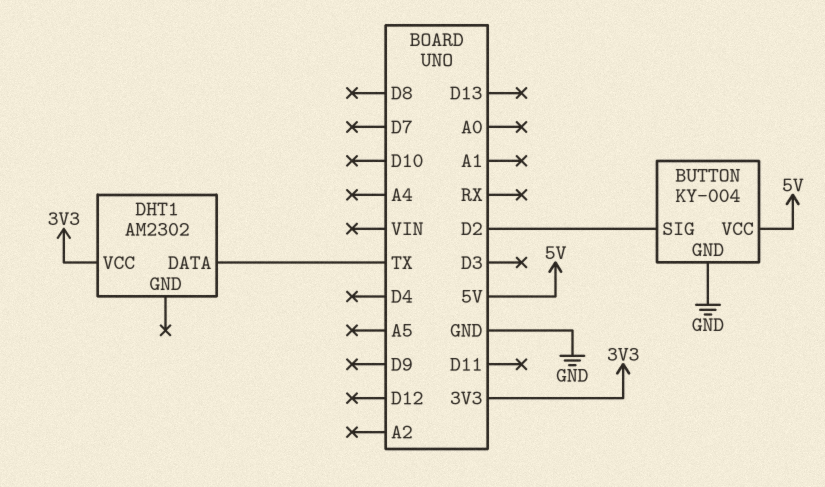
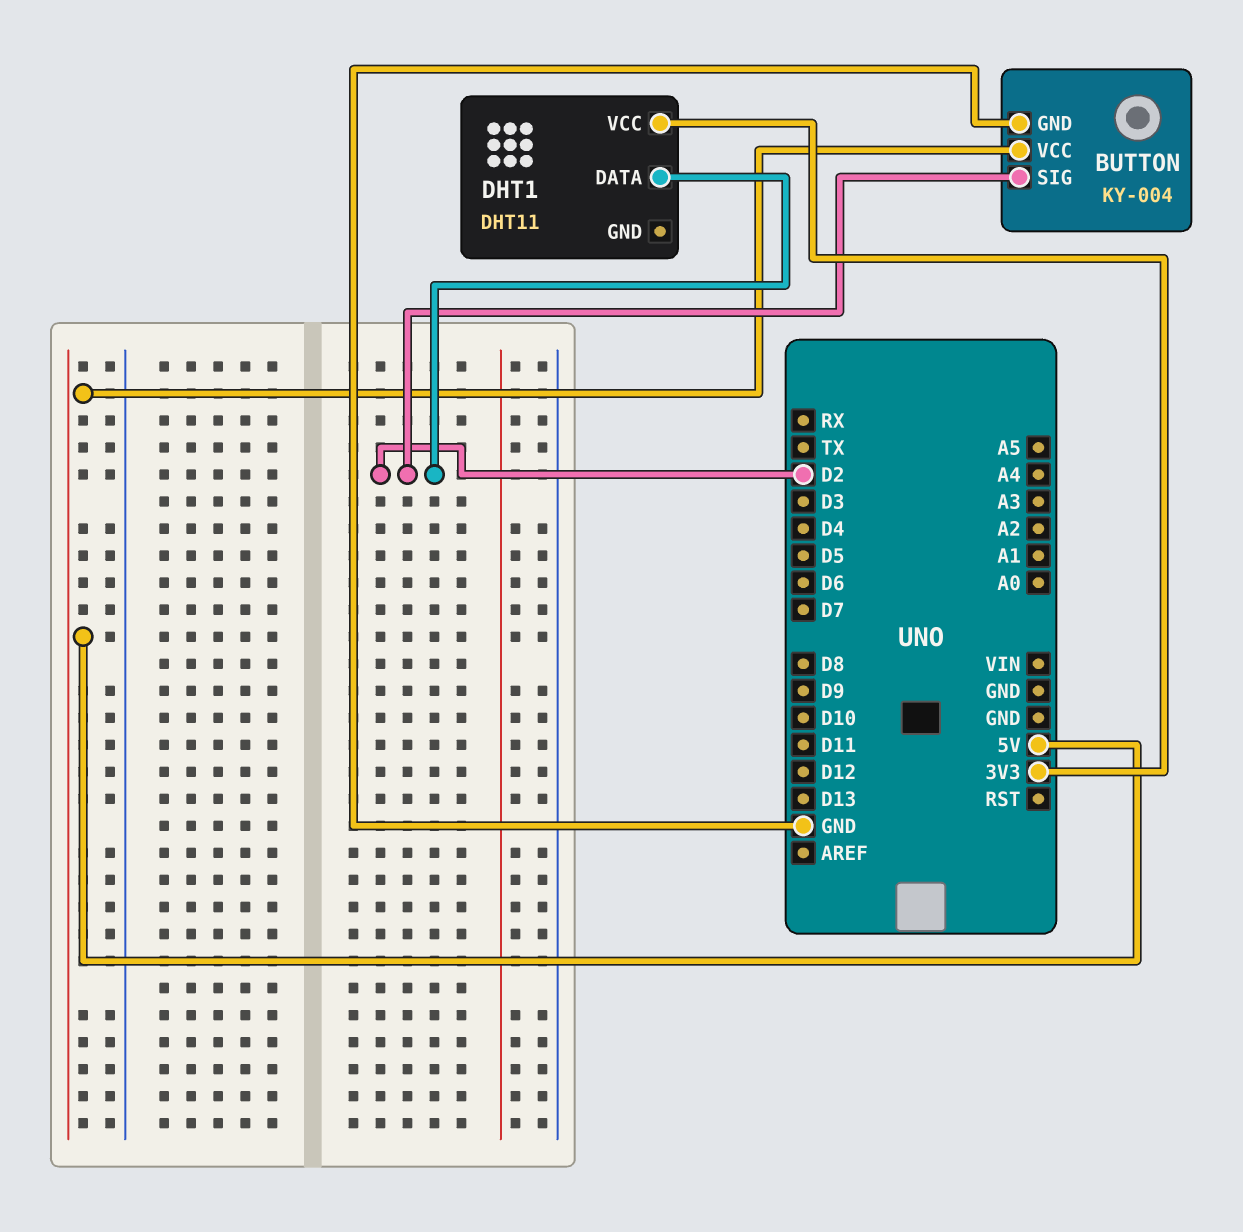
DHT1: AM2302 -> DHT11
DHT1 pin DATA: TX -> D2

